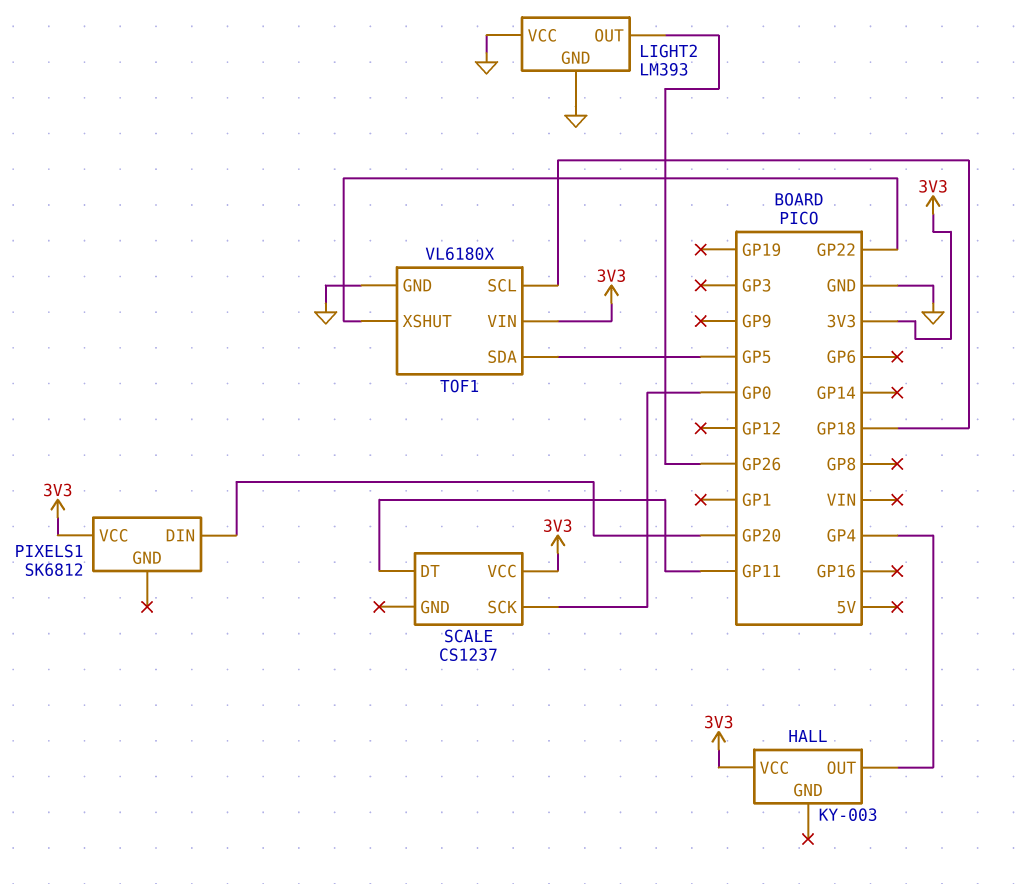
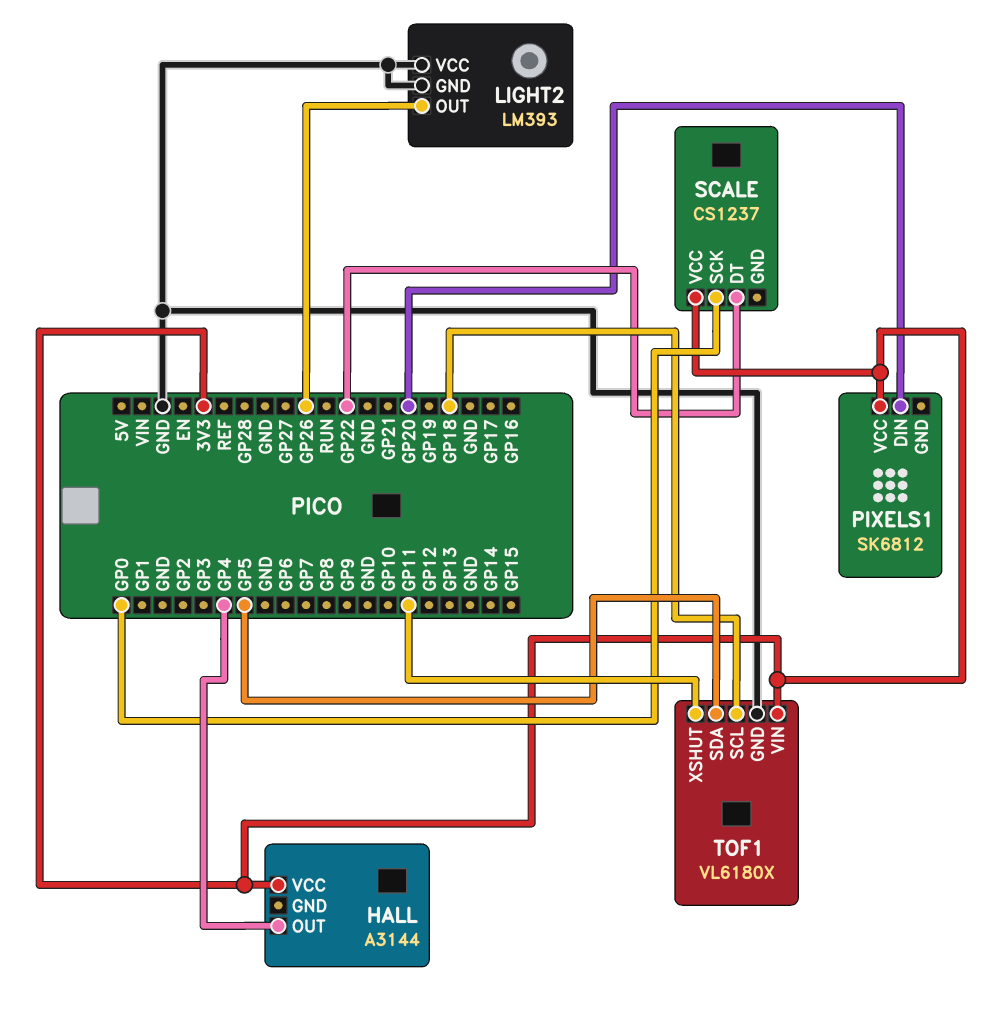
HALL: KY-003 -> A3144
SCALE pin DT: GP11 -> GP22
TOF1 pin XSHUT: GP22 -> GP11

